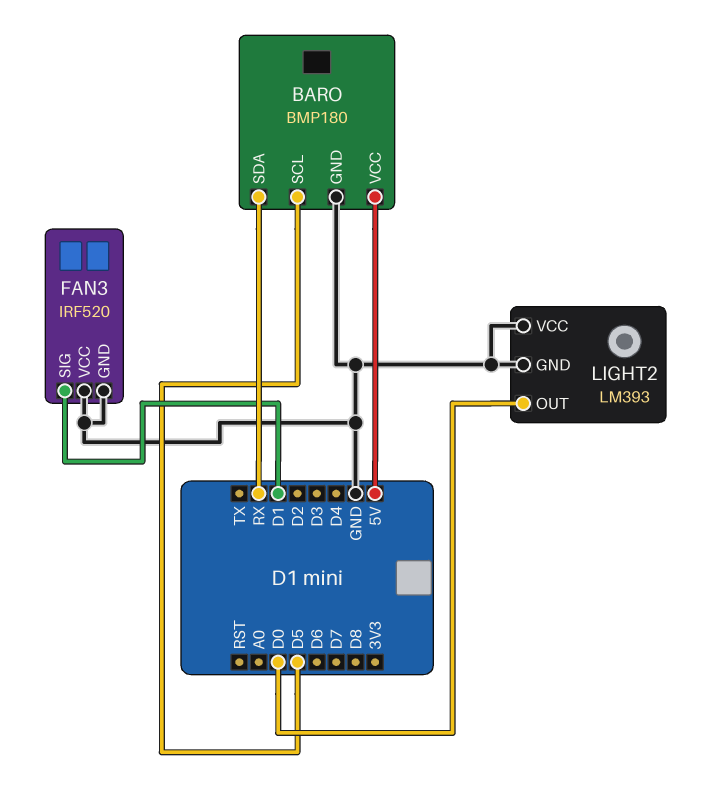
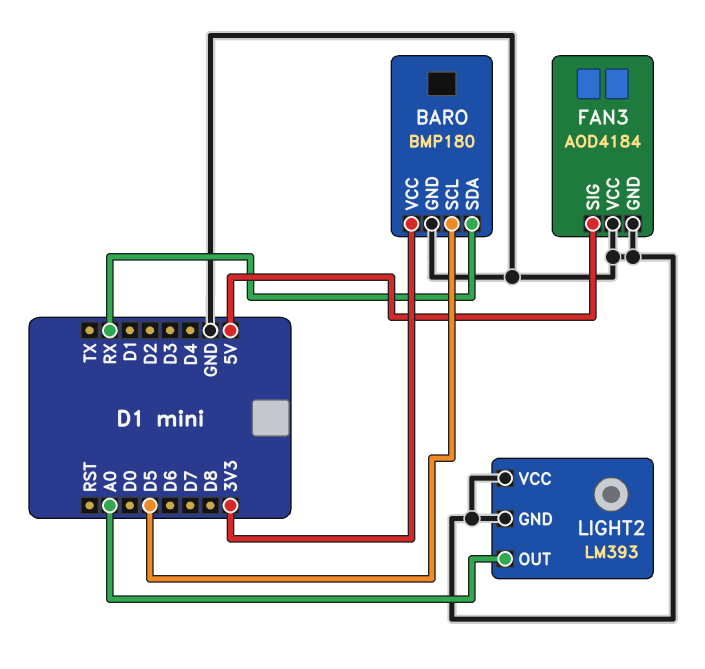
BARO pin VCC: 5V -> 3V3
FAN3: IRF520 -> AOD4184
FAN3 pin SIG: D1 -> 5V
LIGHT2 pin OUT: D0 -> A0

